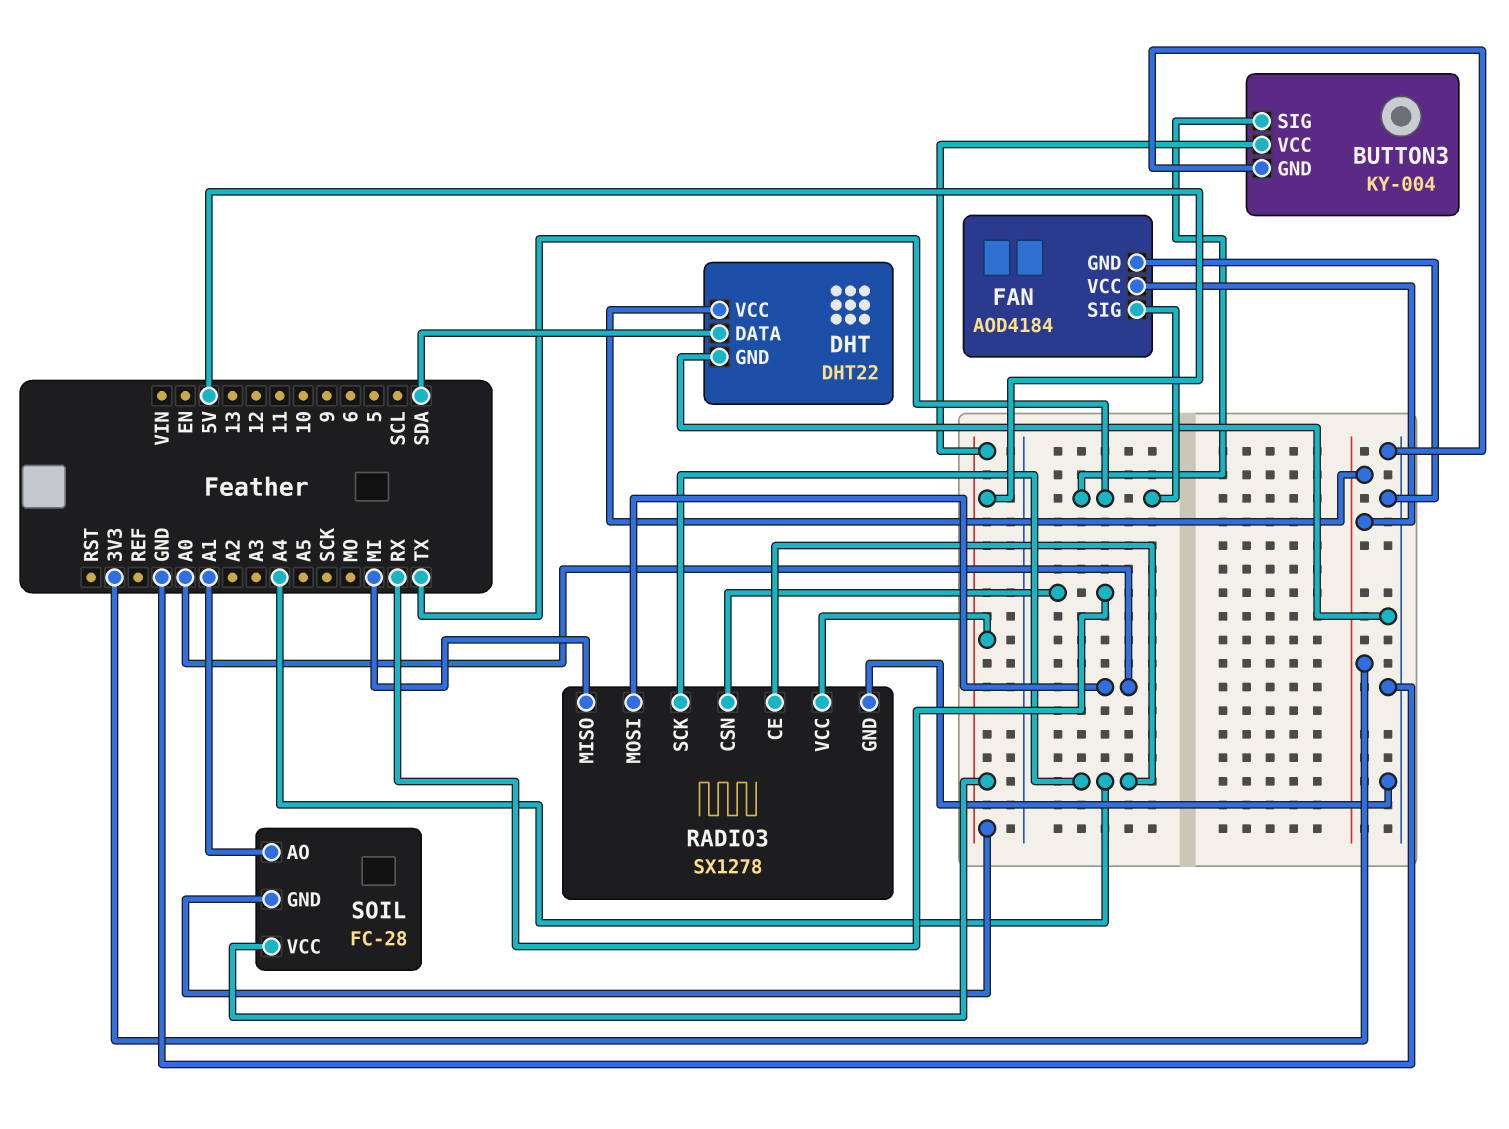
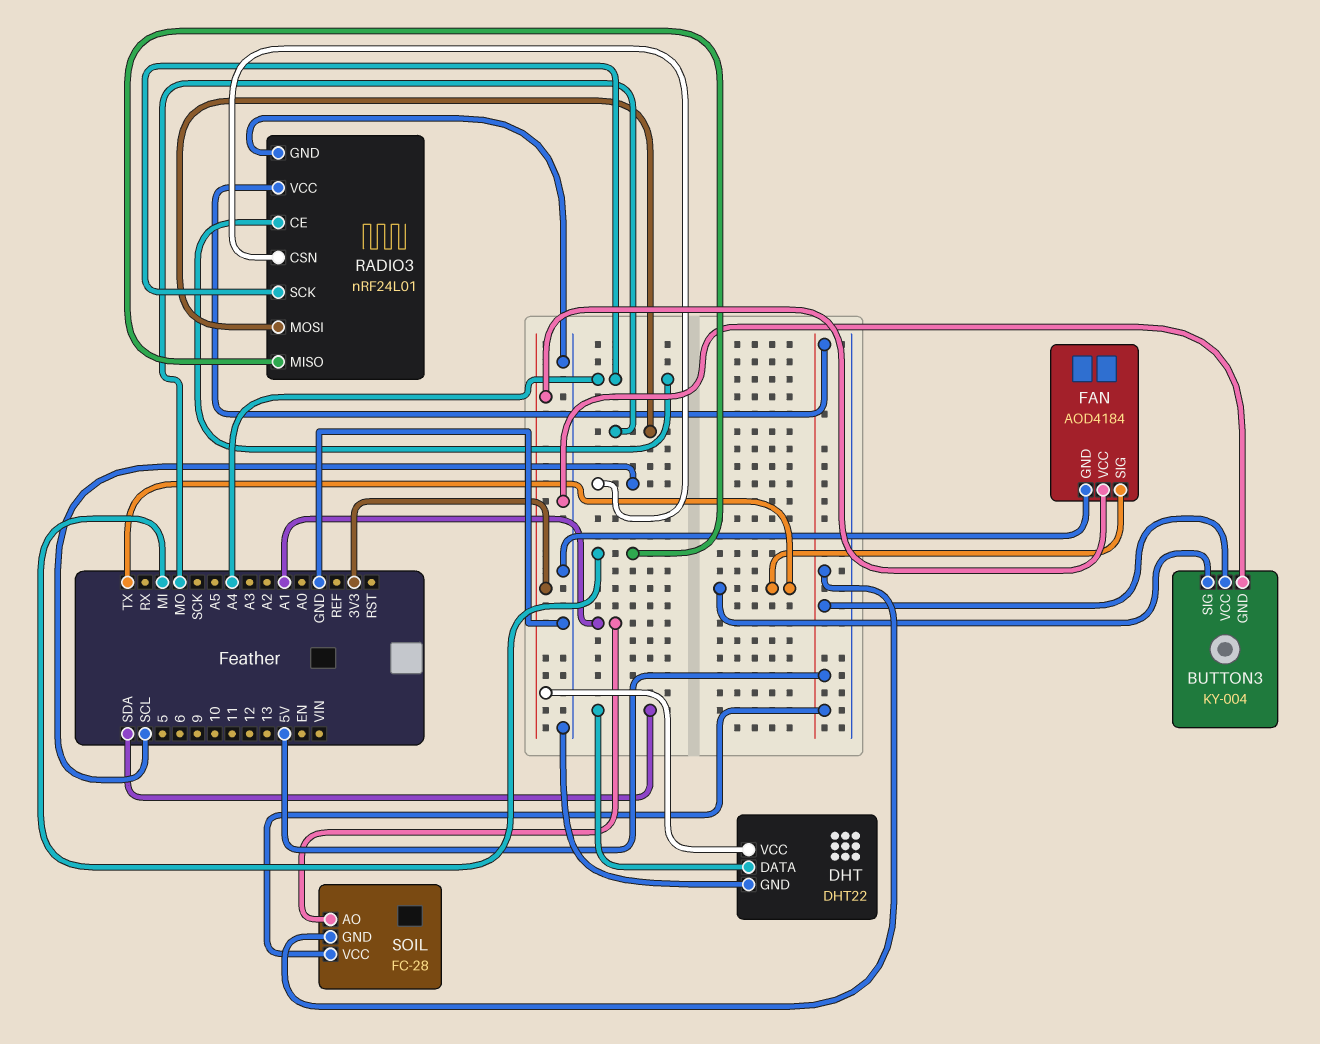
RADIO3: SX1278 -> nRF24L01
RADIO3 pin CSN: RX -> SCL
RADIO3 pin MOSI: A0 -> MO

